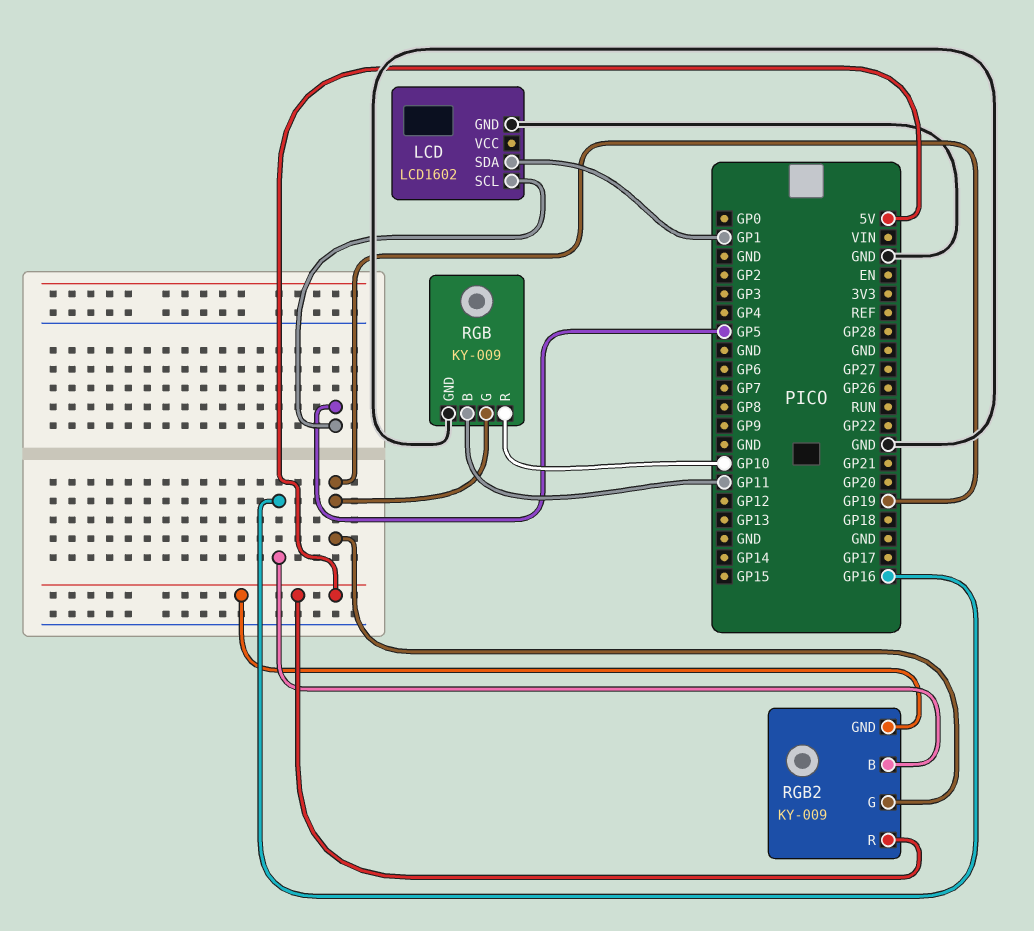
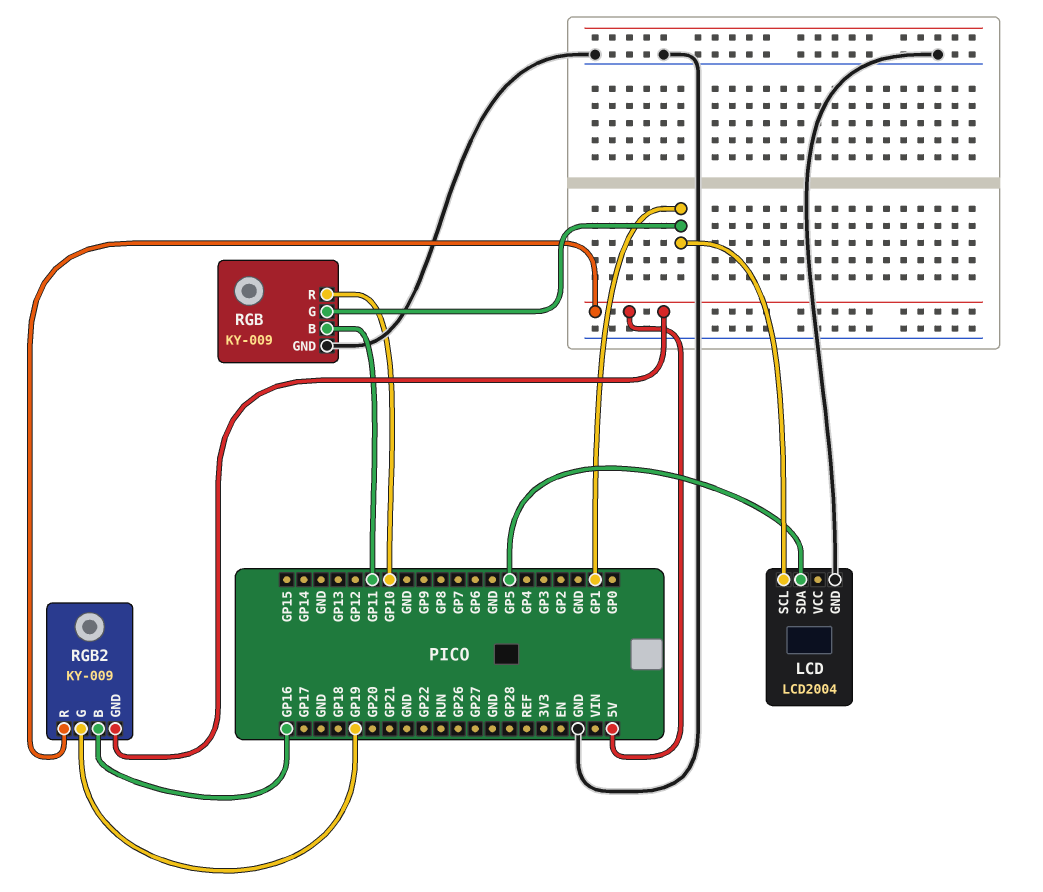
LCD: LCD1602 -> LCD2004
LCD pin SCL: GP5 -> GP1
LCD pin SDA: GP1 -> GP5
RGB pin G: GP19 -> GP1

